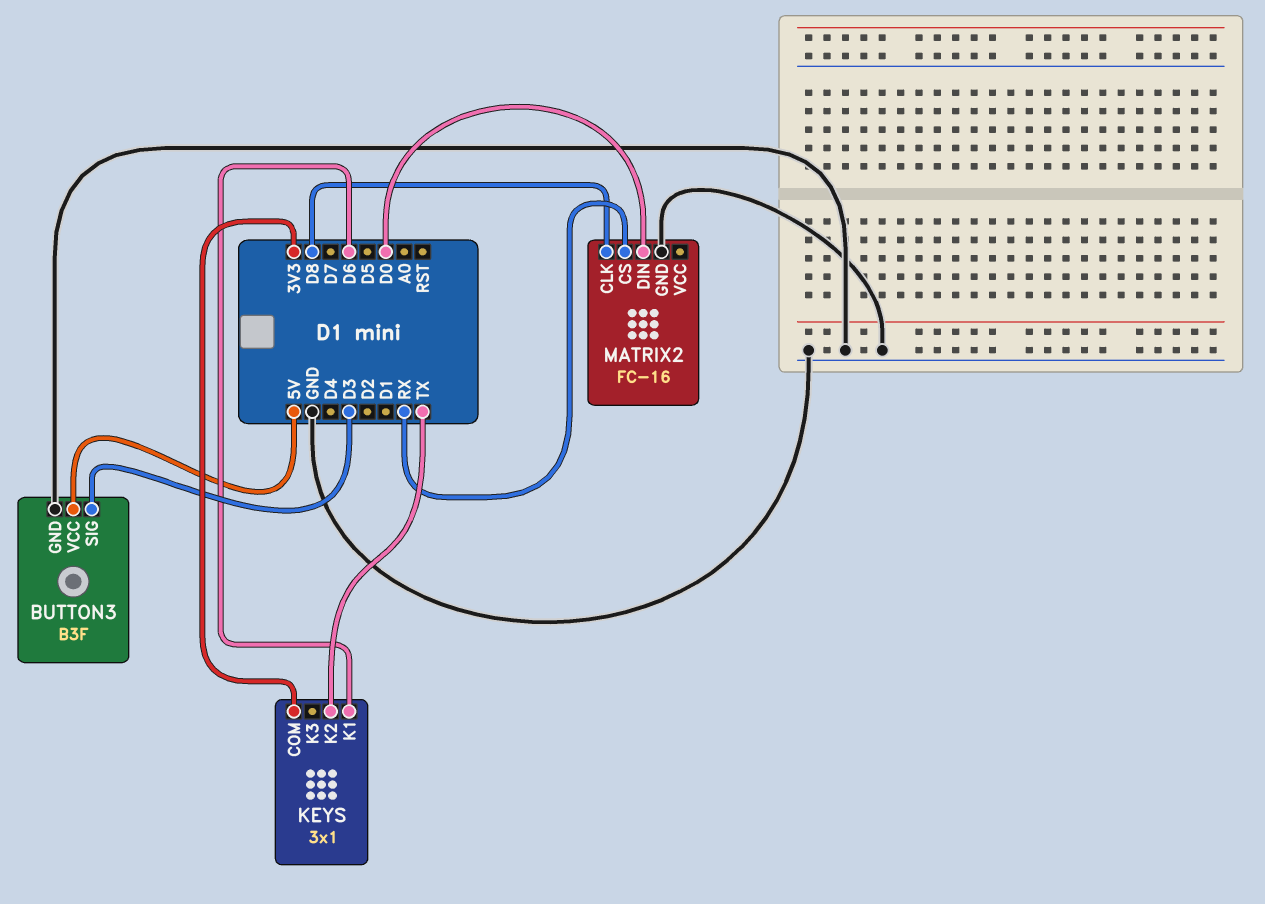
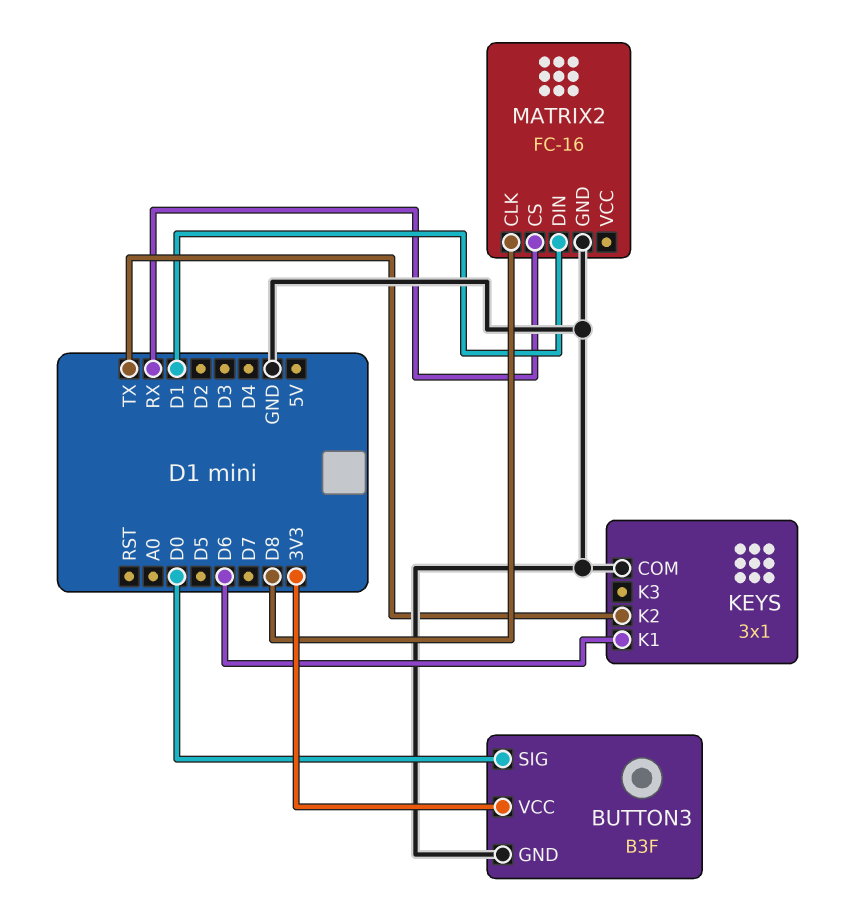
BUTTON3 pin SIG: D3 -> D0
BUTTON3 pin VCC: 5V -> 3V3
KEYS pin COM: 3V3 -> GND
MATRIX2 pin DIN: D0 -> D1

